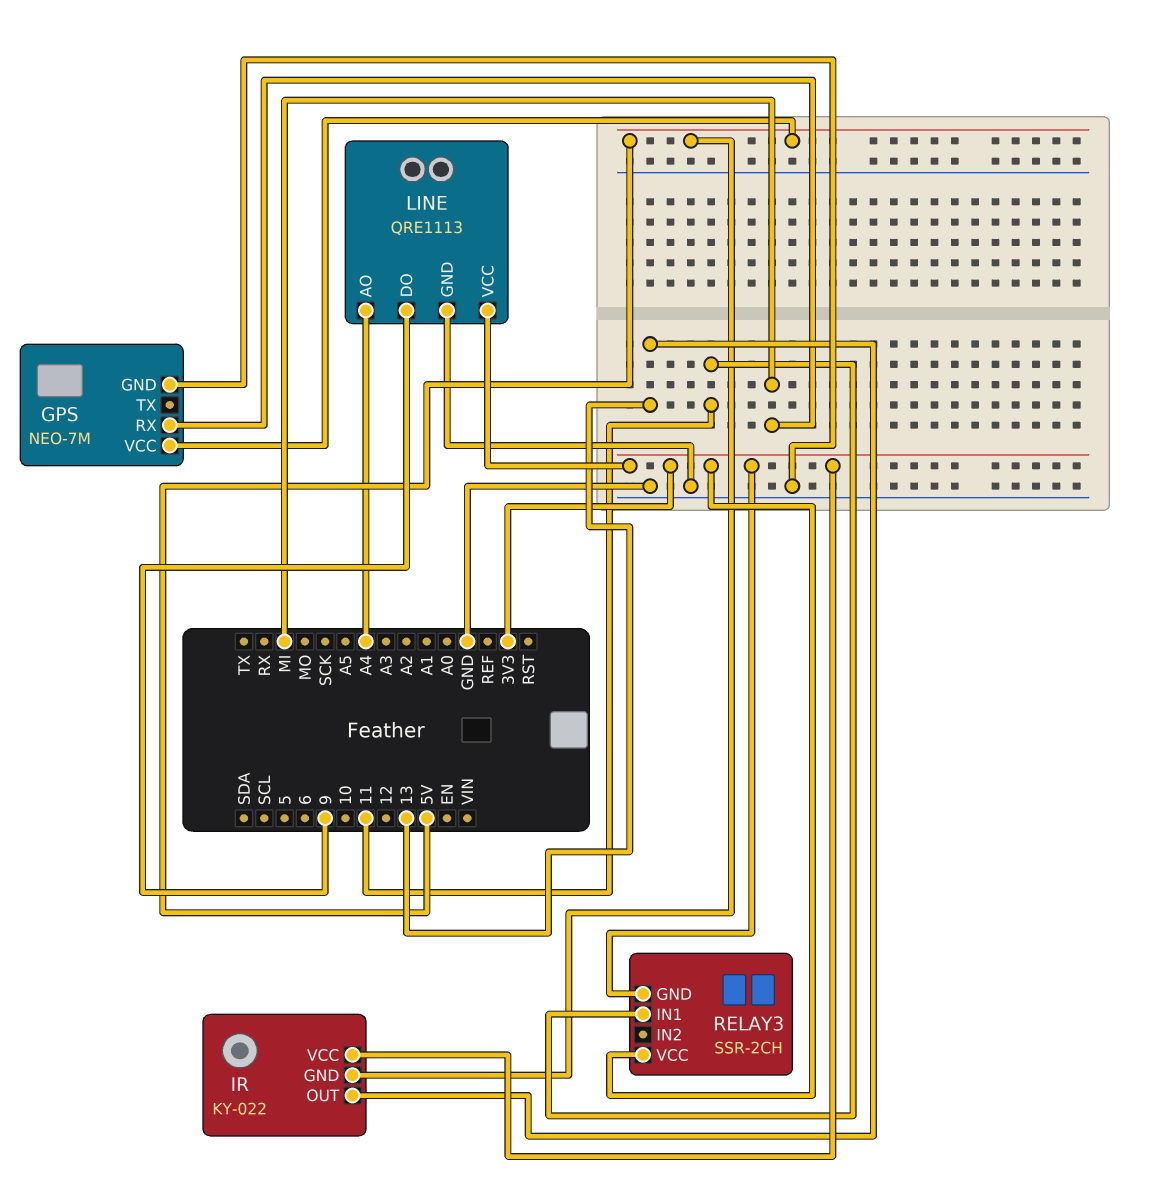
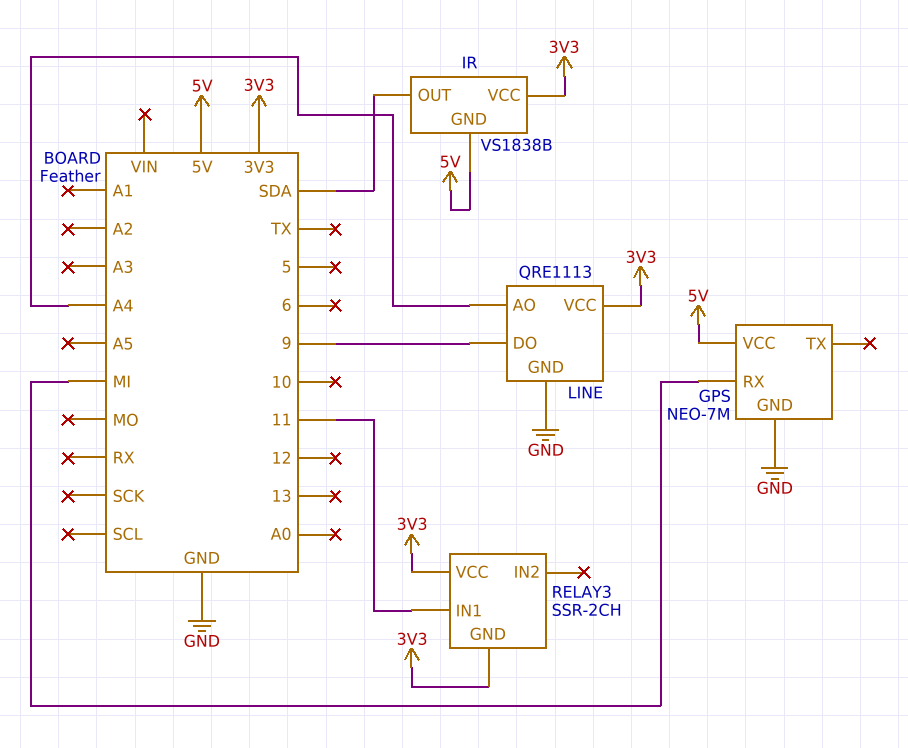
IR: KY-022 -> VS1838B
IR pin OUT: 13 -> SDA

